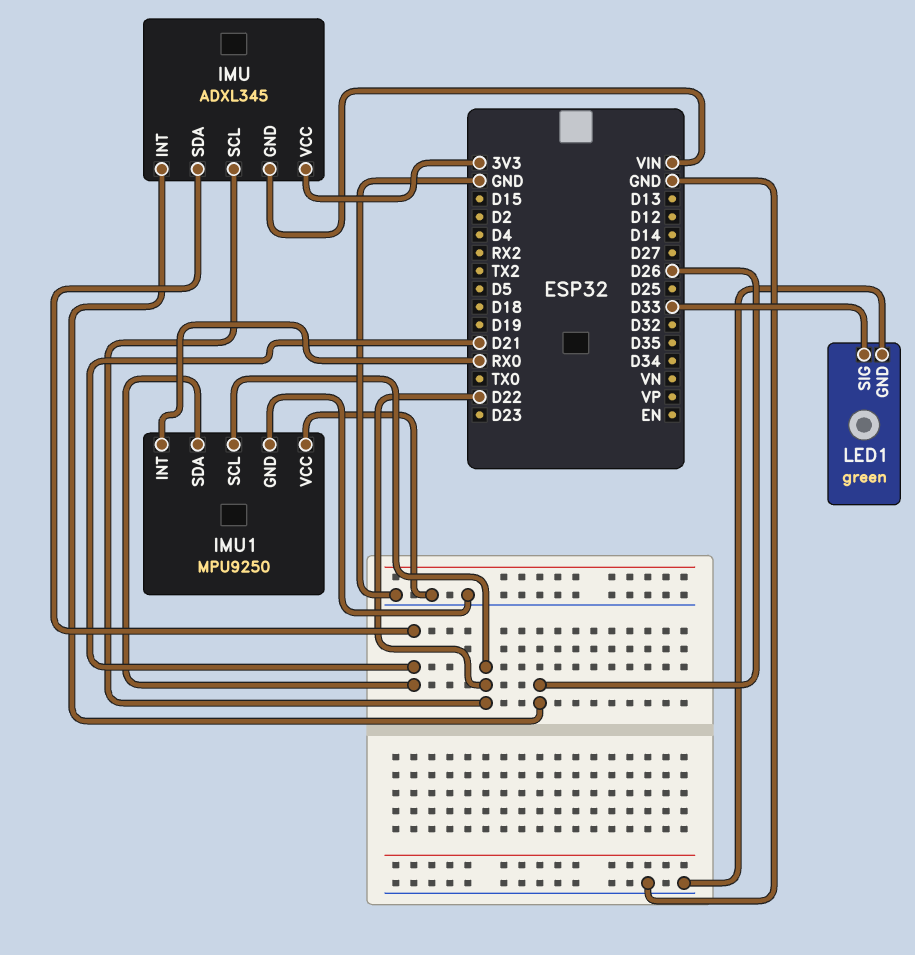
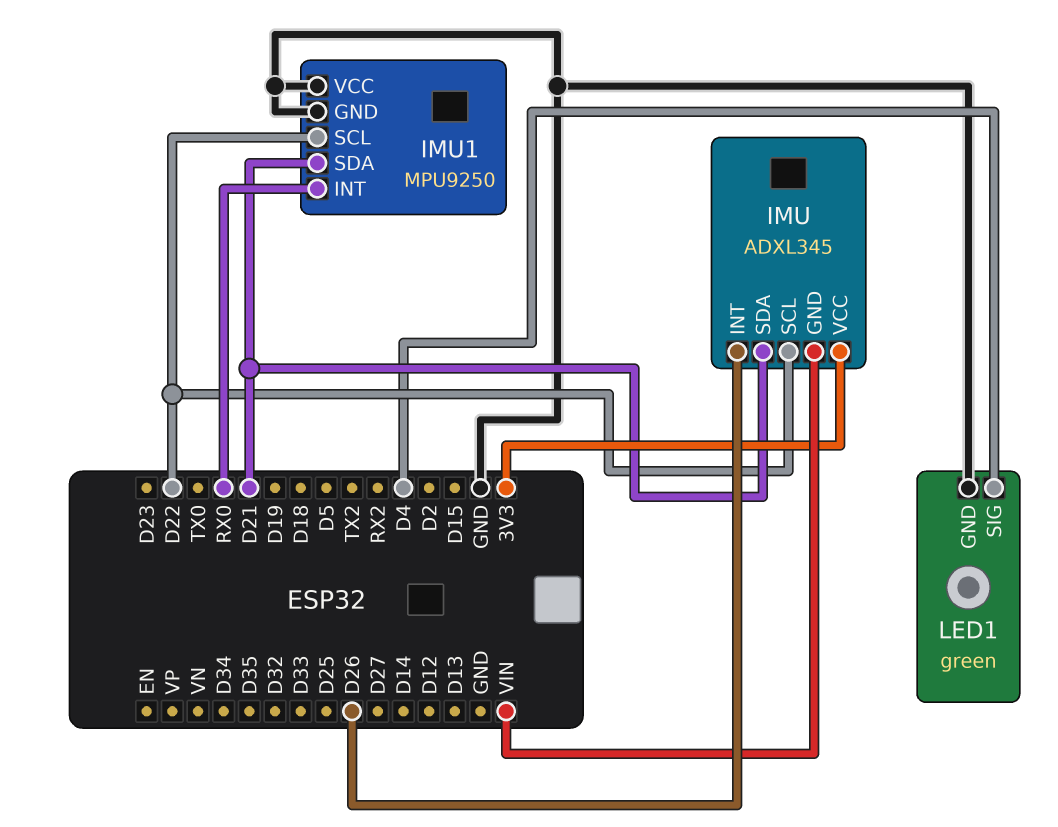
LED1 pin SIG: D33 -> D4

